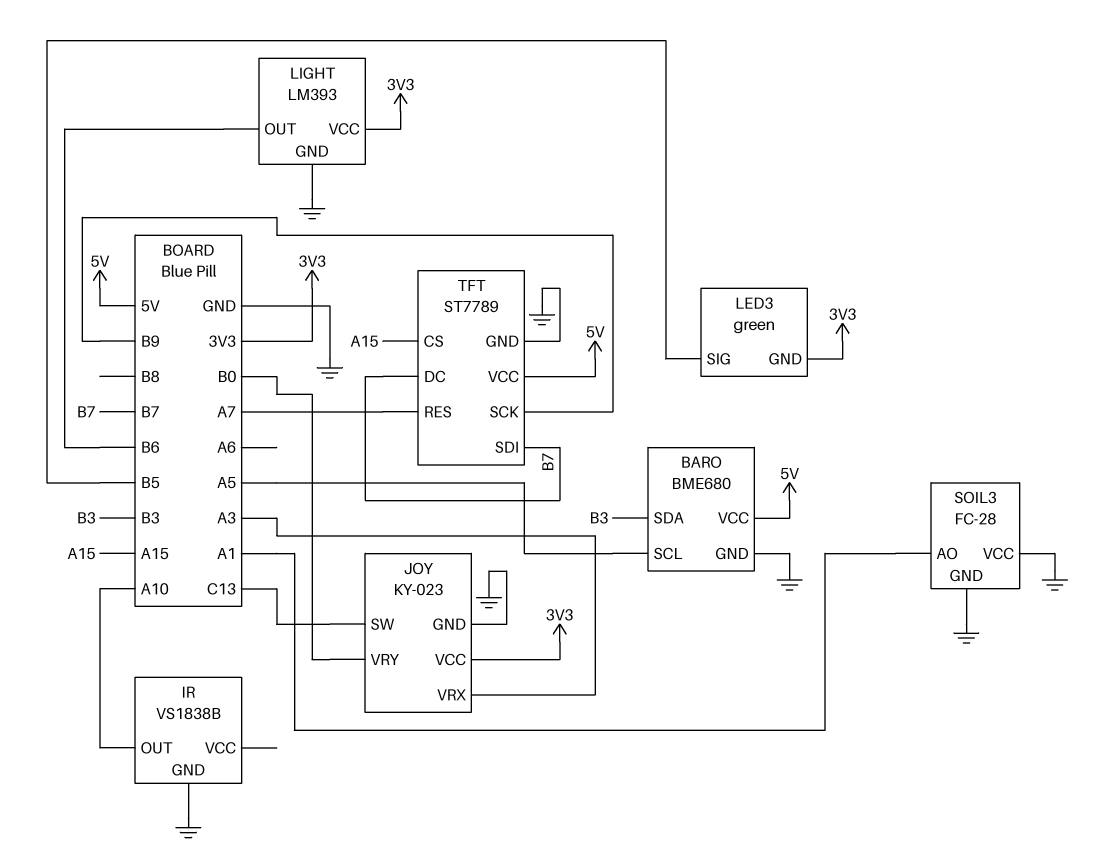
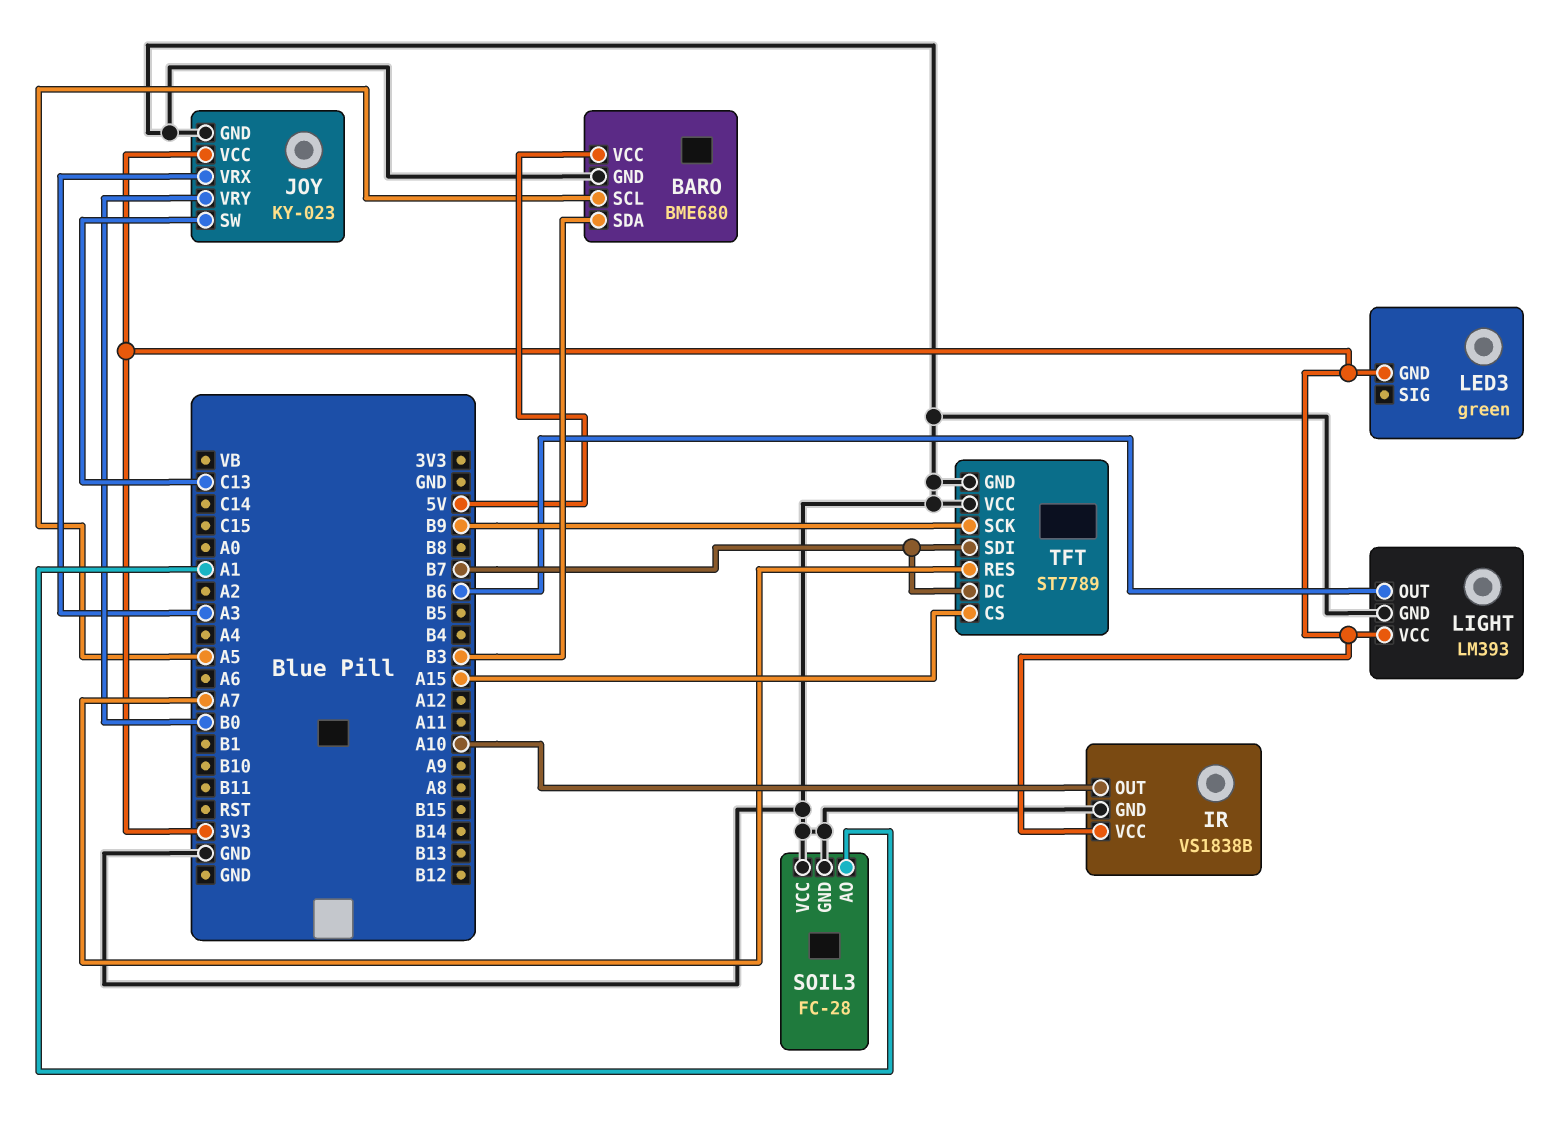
IR pin VCC: none -> 3V3
LED3 pin SIG: B5 -> none
TFT pin VCC: 5V -> GND

